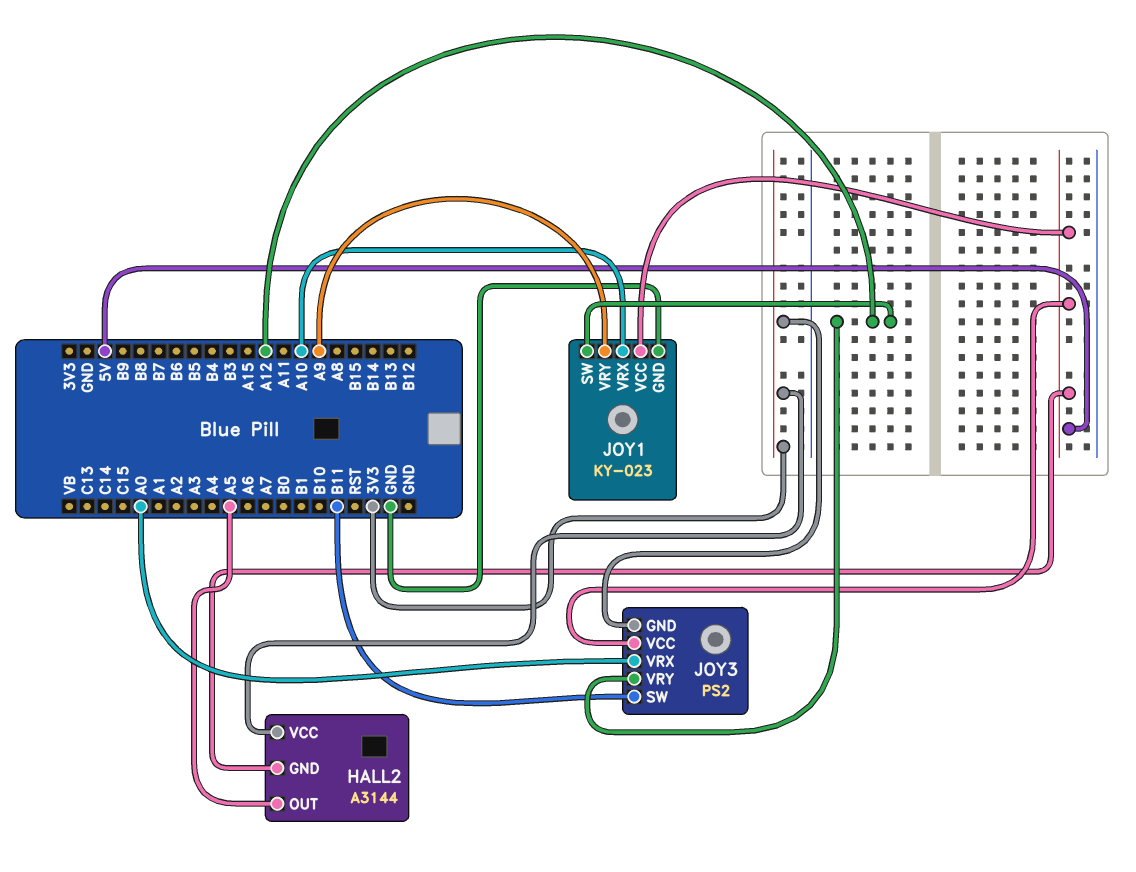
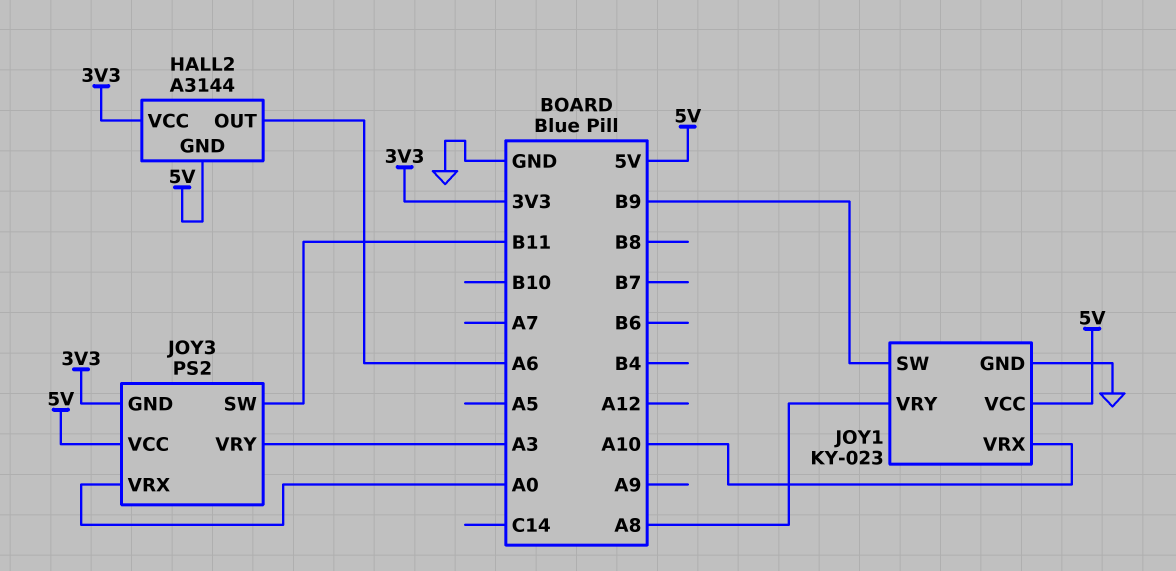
HALL2 pin OUT: A5 -> A6
JOY1 pin SW: A12 -> B9
JOY1 pin VRY: A9 -> A8
JOY3 pin VRY: A12 -> A3

